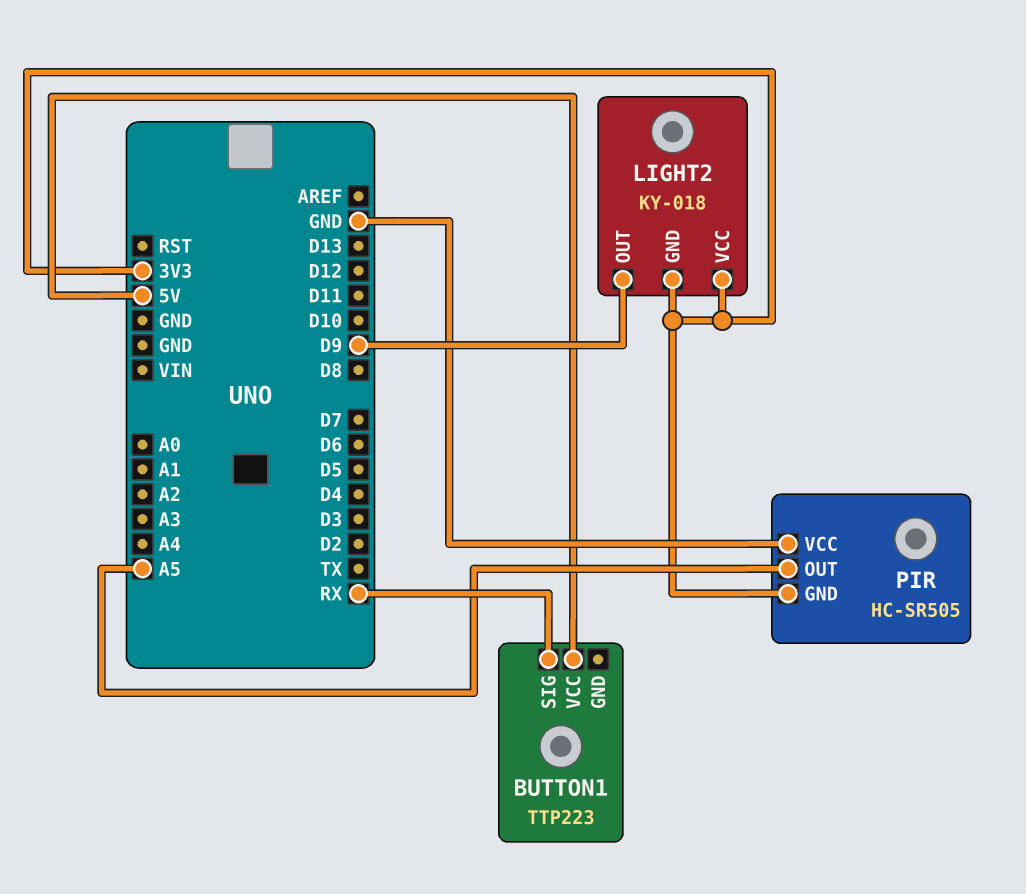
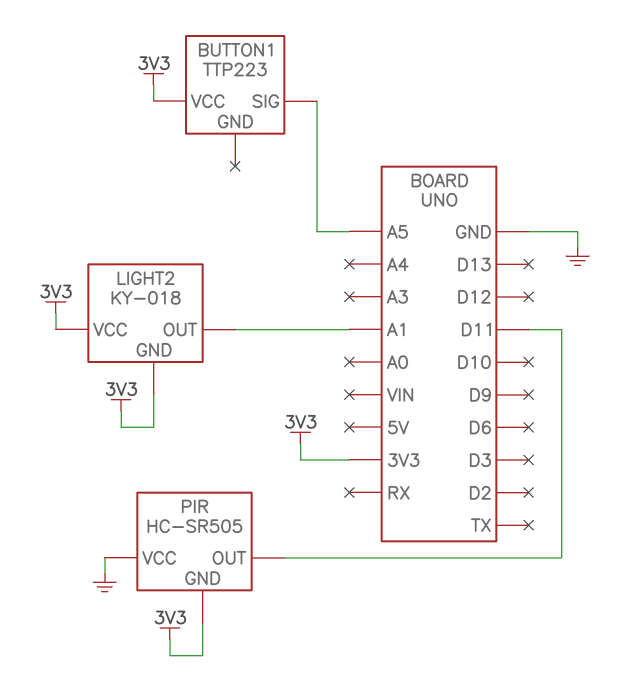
BUTTON1 pin SIG: RX -> A5
BUTTON1 pin VCC: 5V -> 3V3
LIGHT2 pin OUT: D9 -> A1
PIR pin OUT: A5 -> D11

